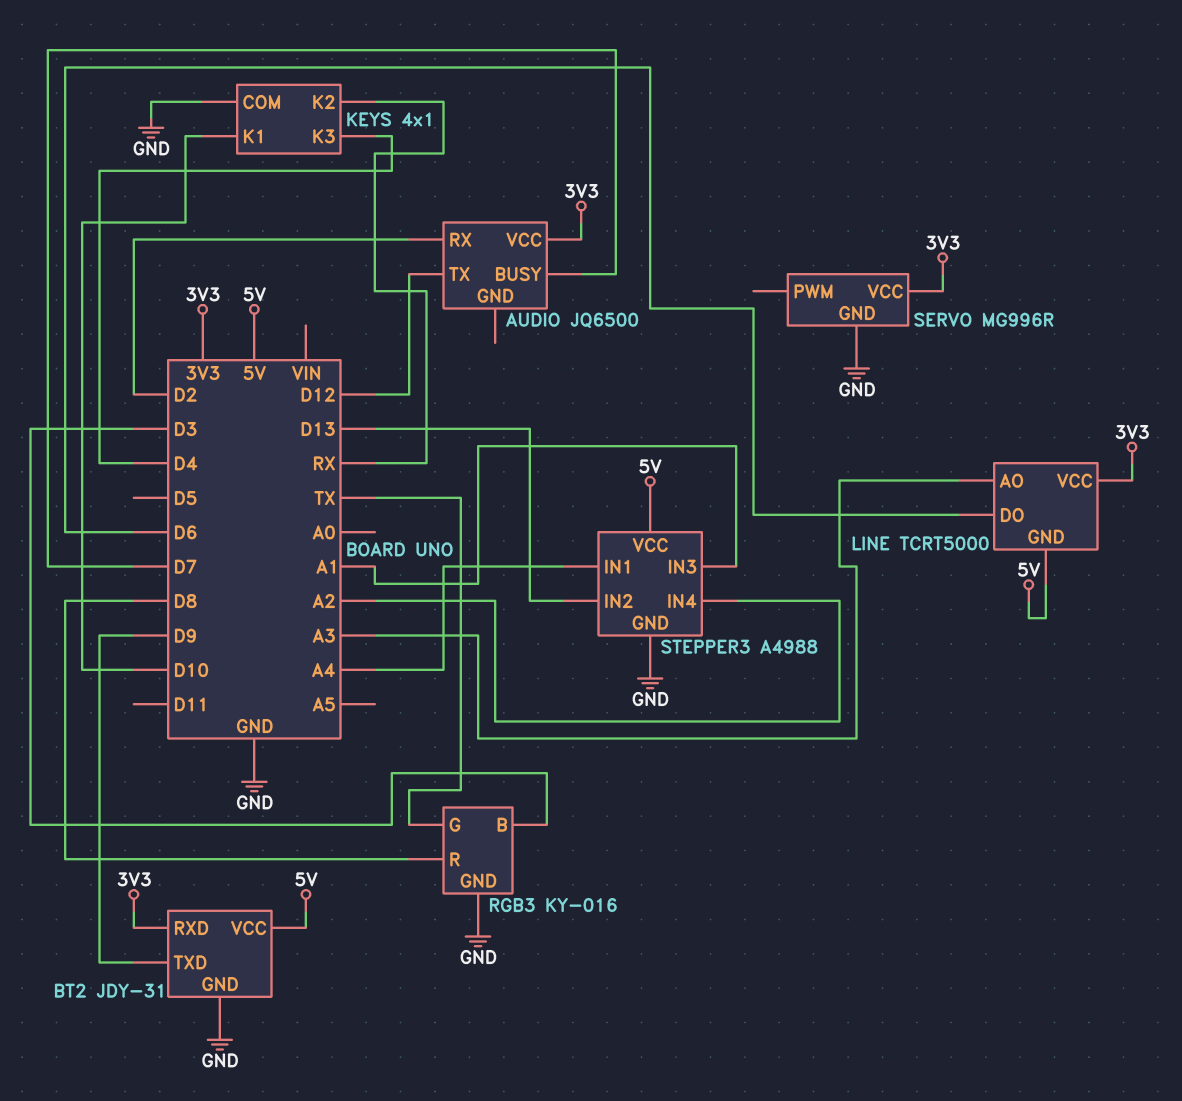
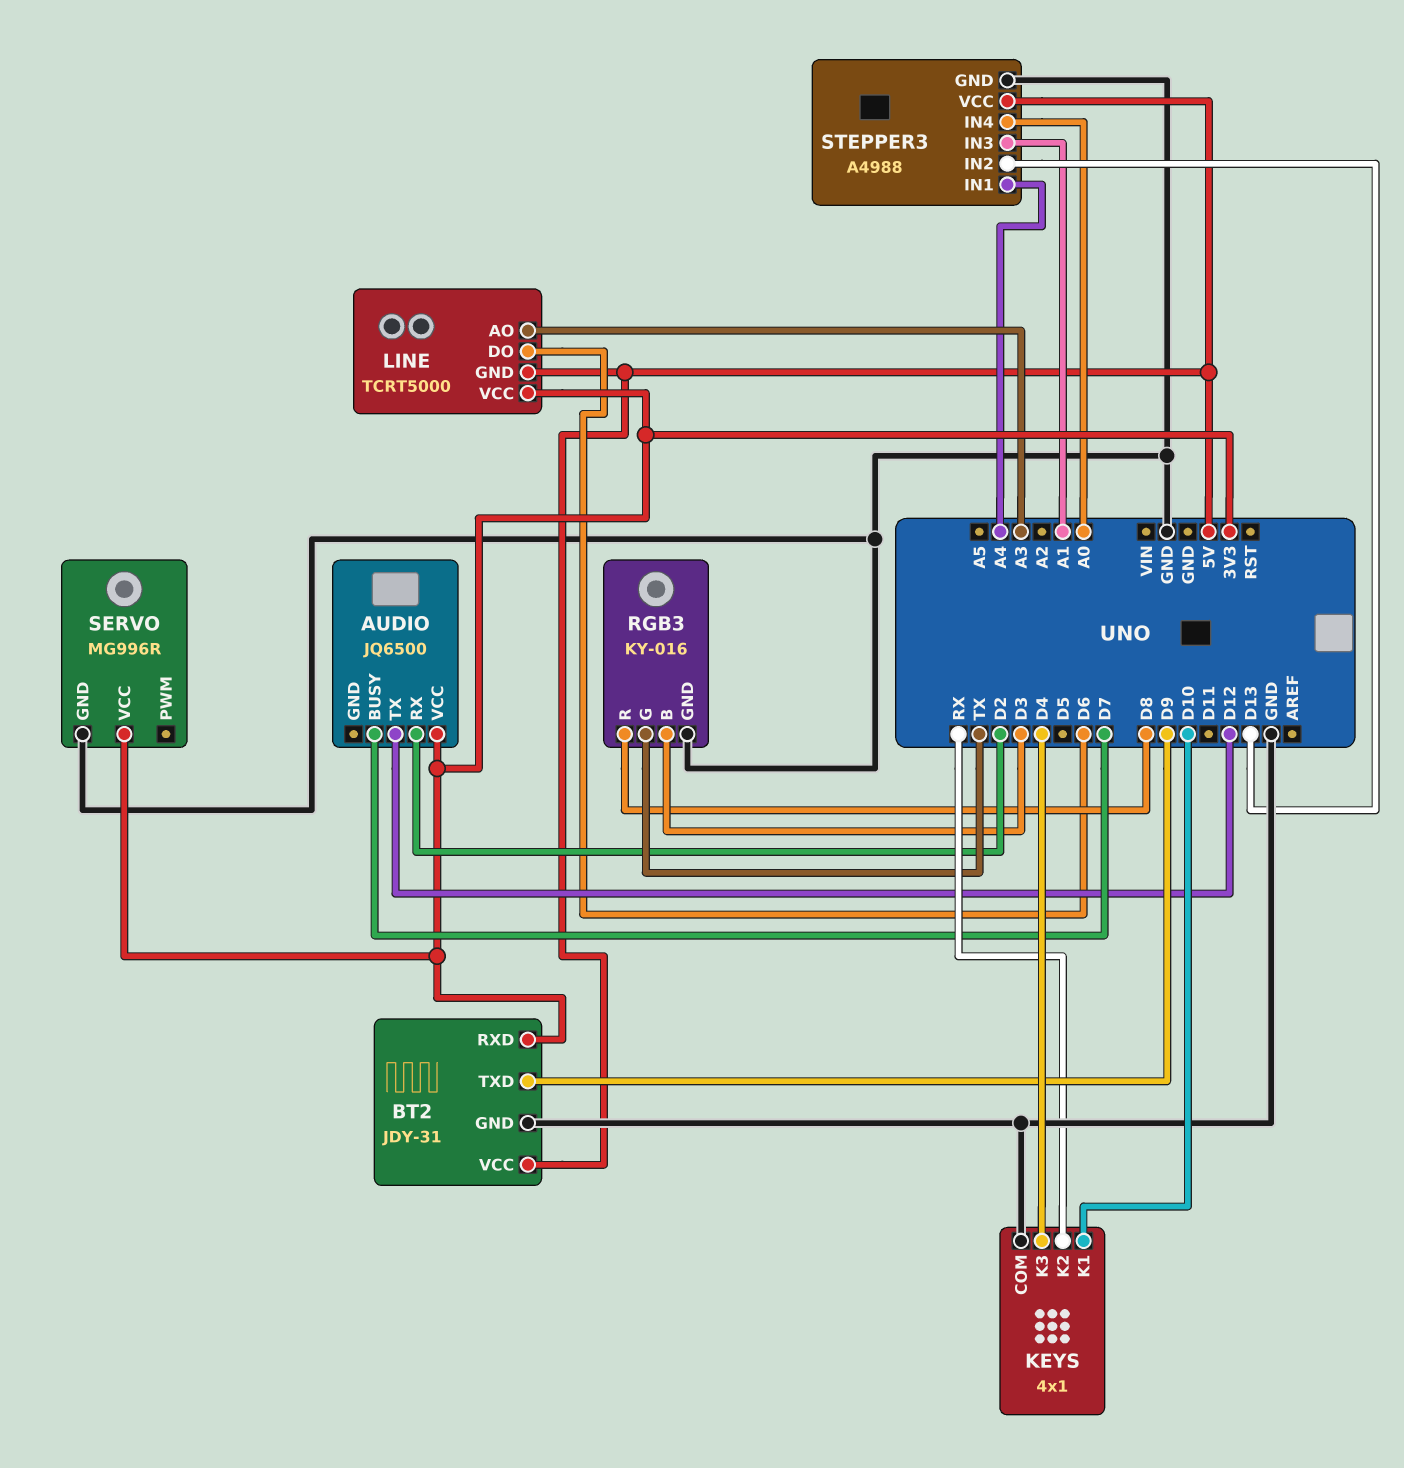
STEPPER3 pin IN4: A2 -> A0

